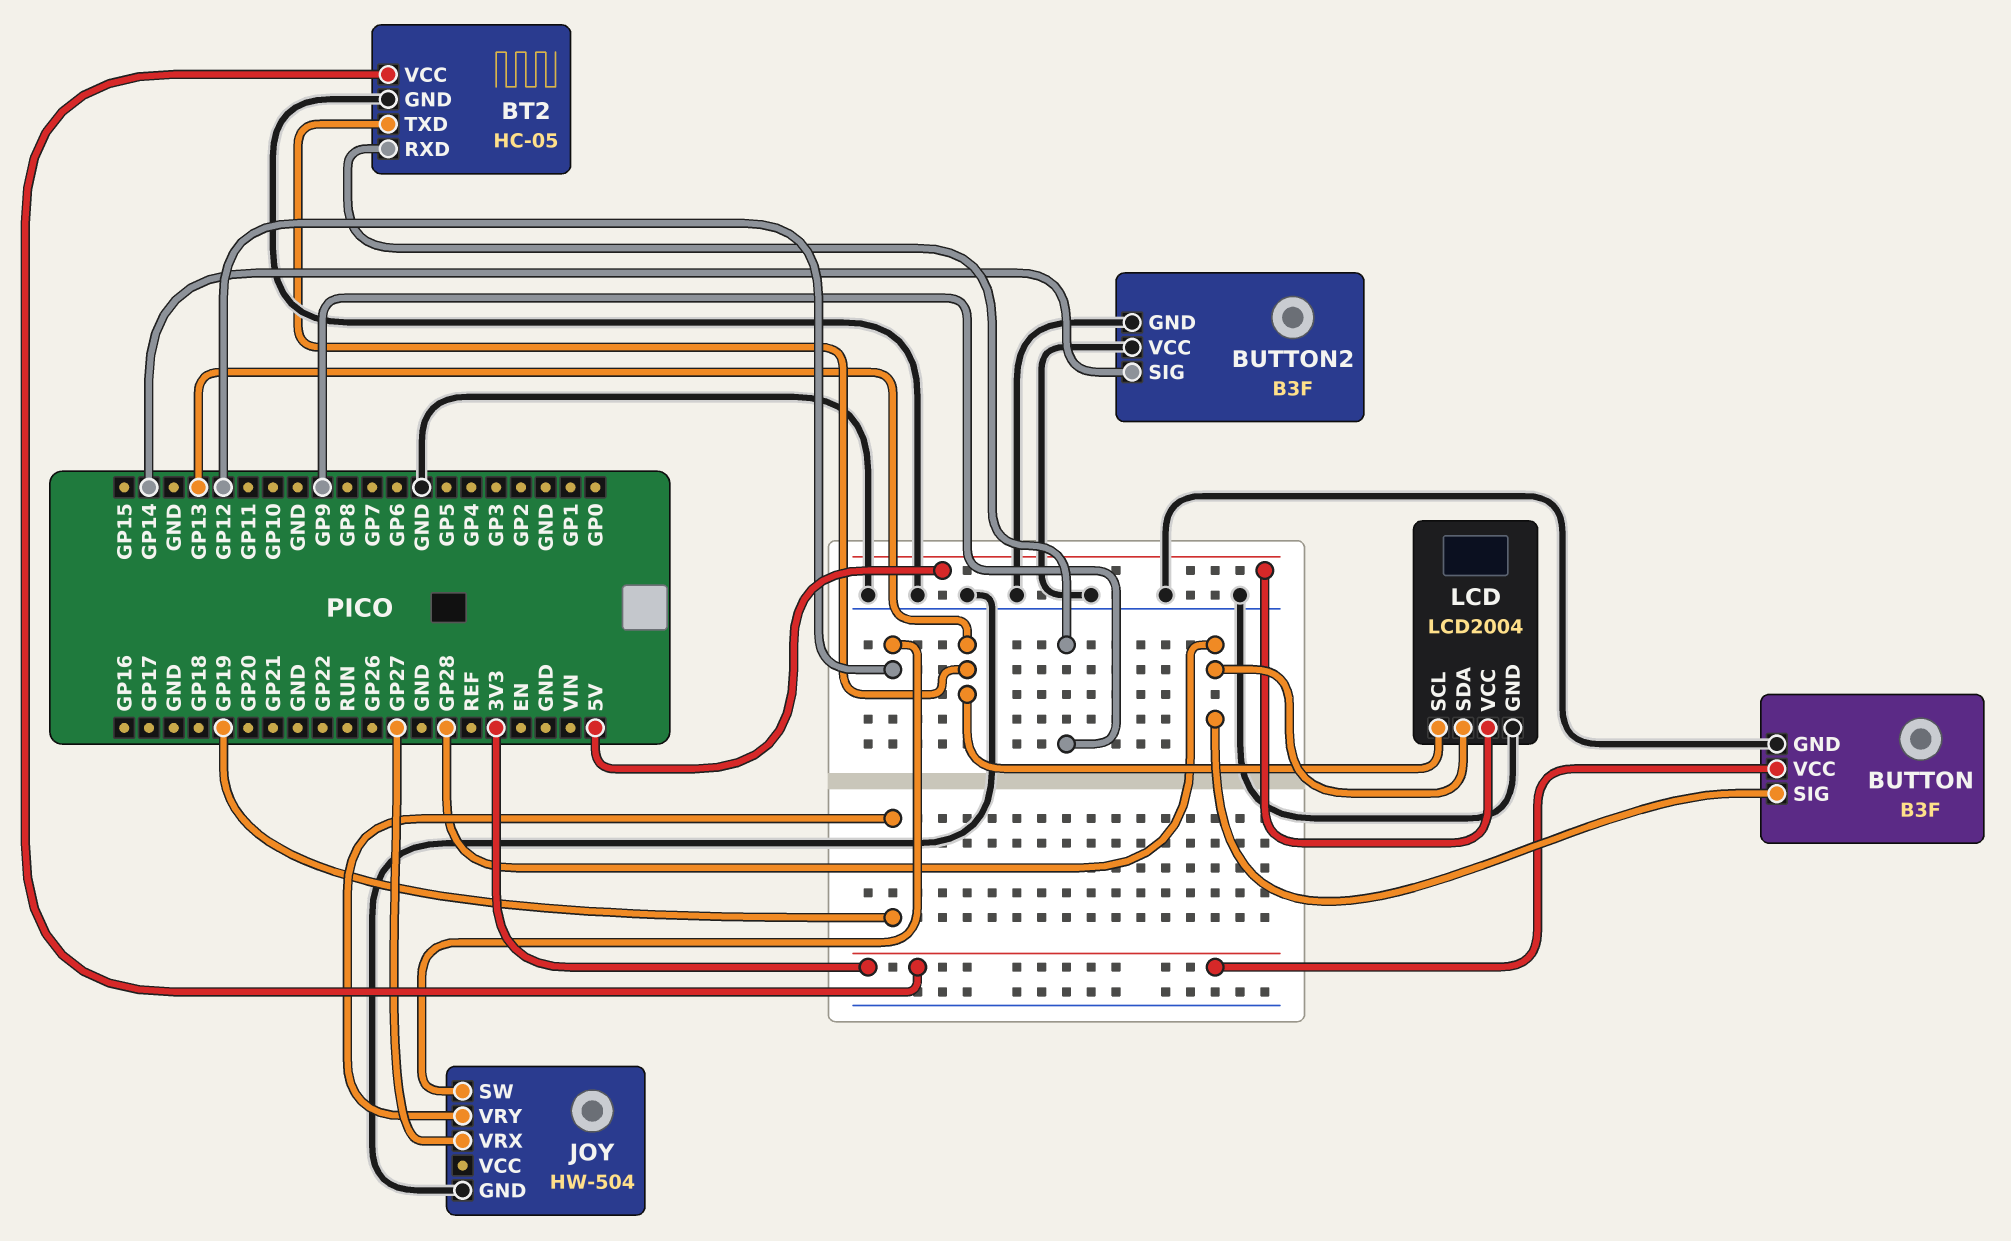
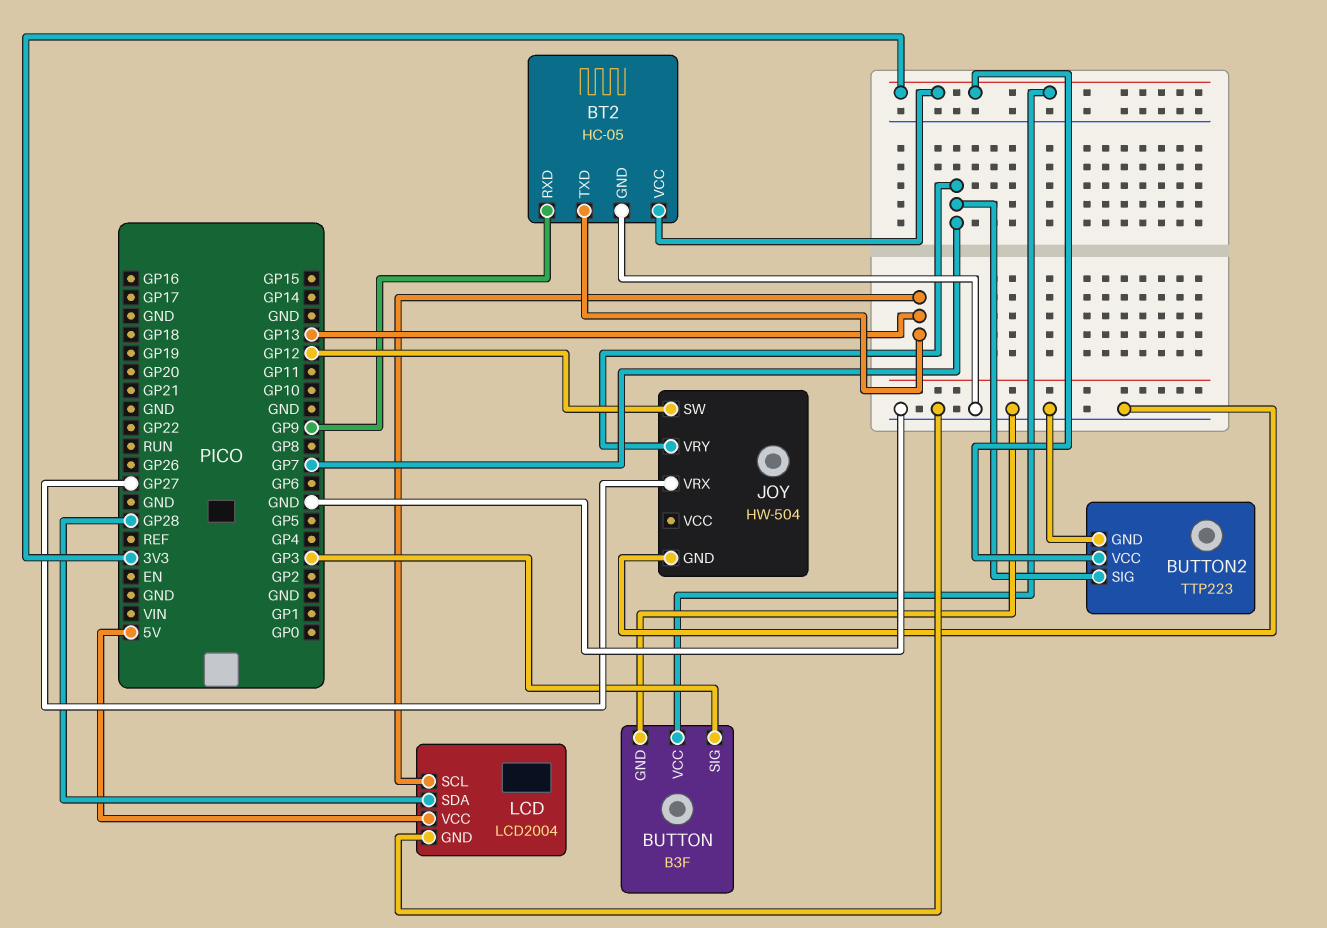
BUTTON pin SIG: GP28 -> GP3
BUTTON2: B3F -> TTP223
BUTTON2 pin SIG: GP14 -> GP7
BUTTON2 pin VCC: GND -> 3V3
JOY pin VRY: GP19 -> GP7

